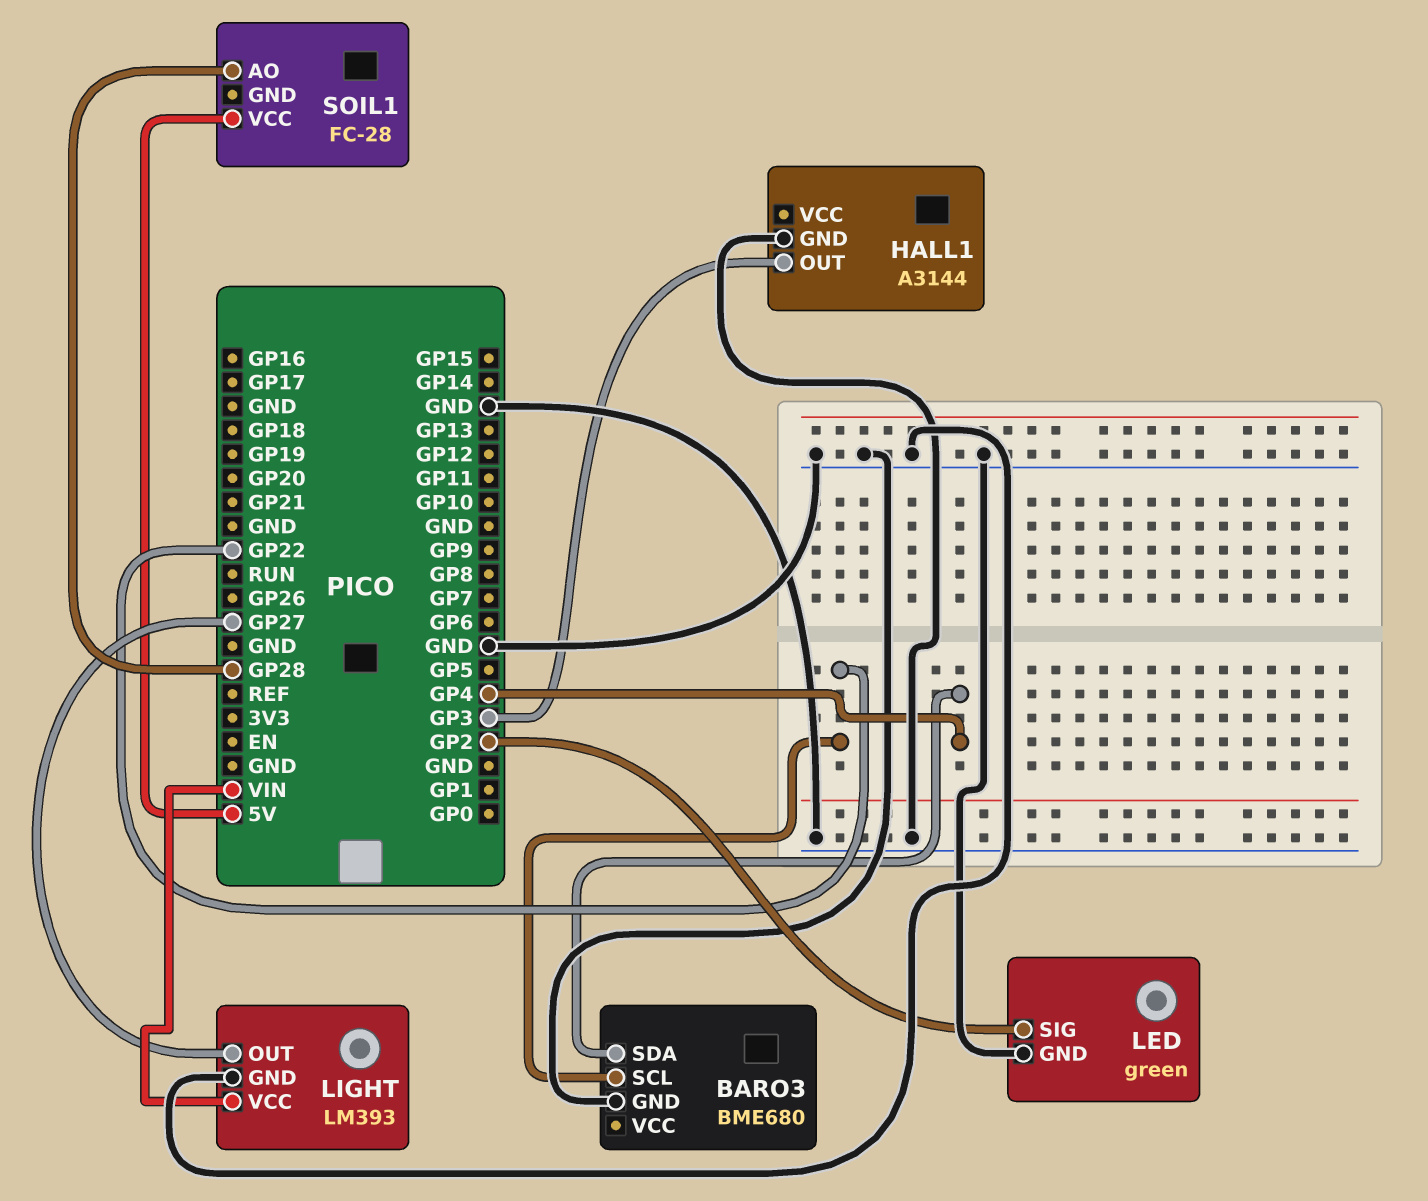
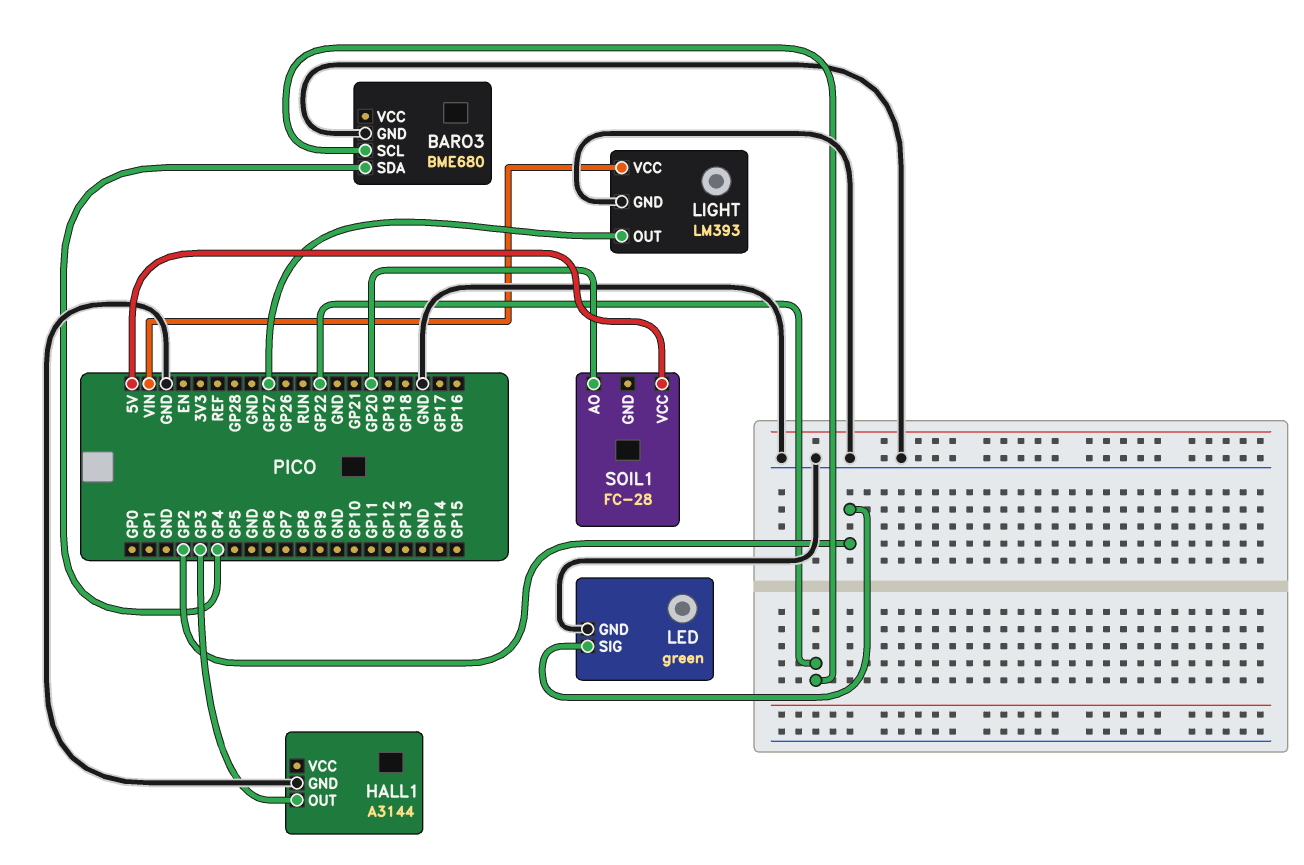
SOIL1 pin AO: GP28 -> GP20

